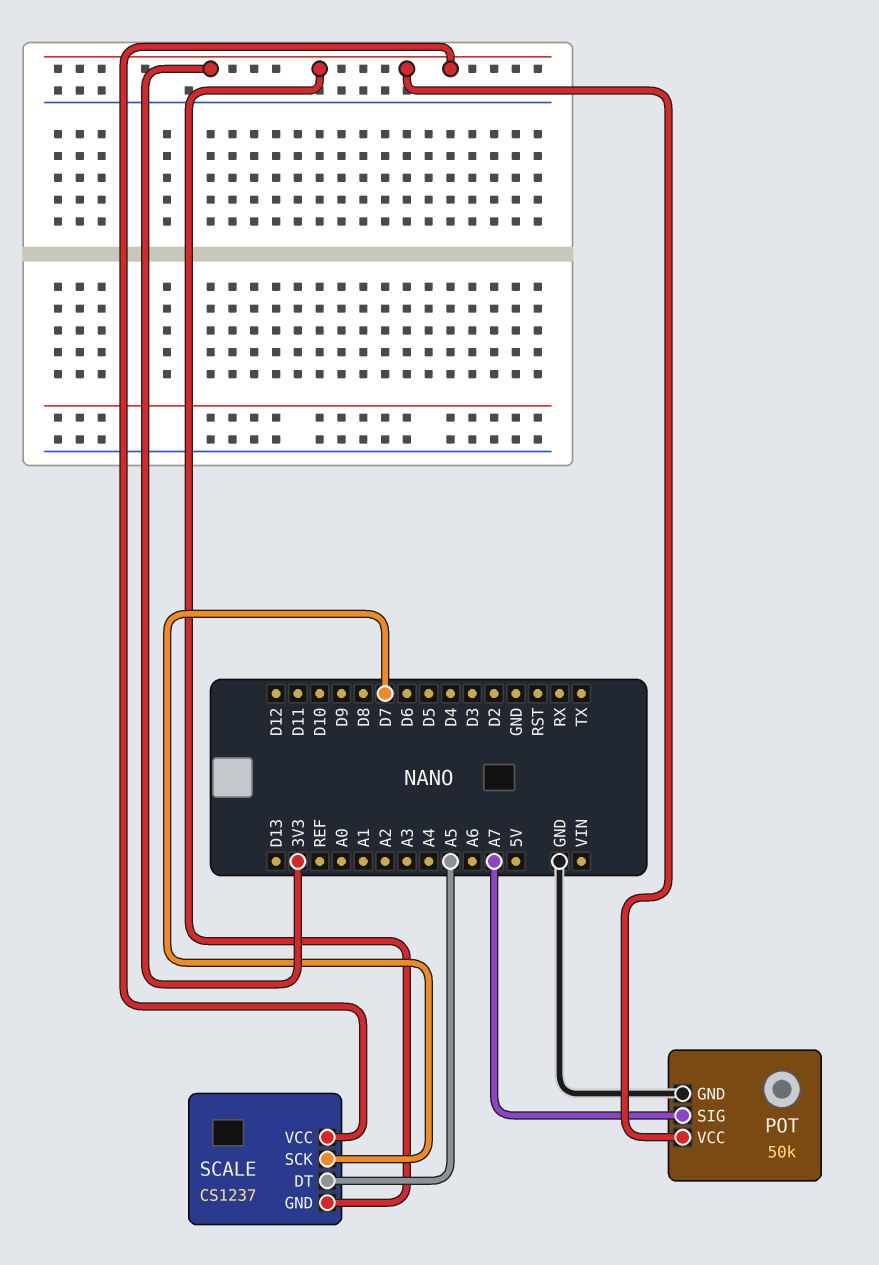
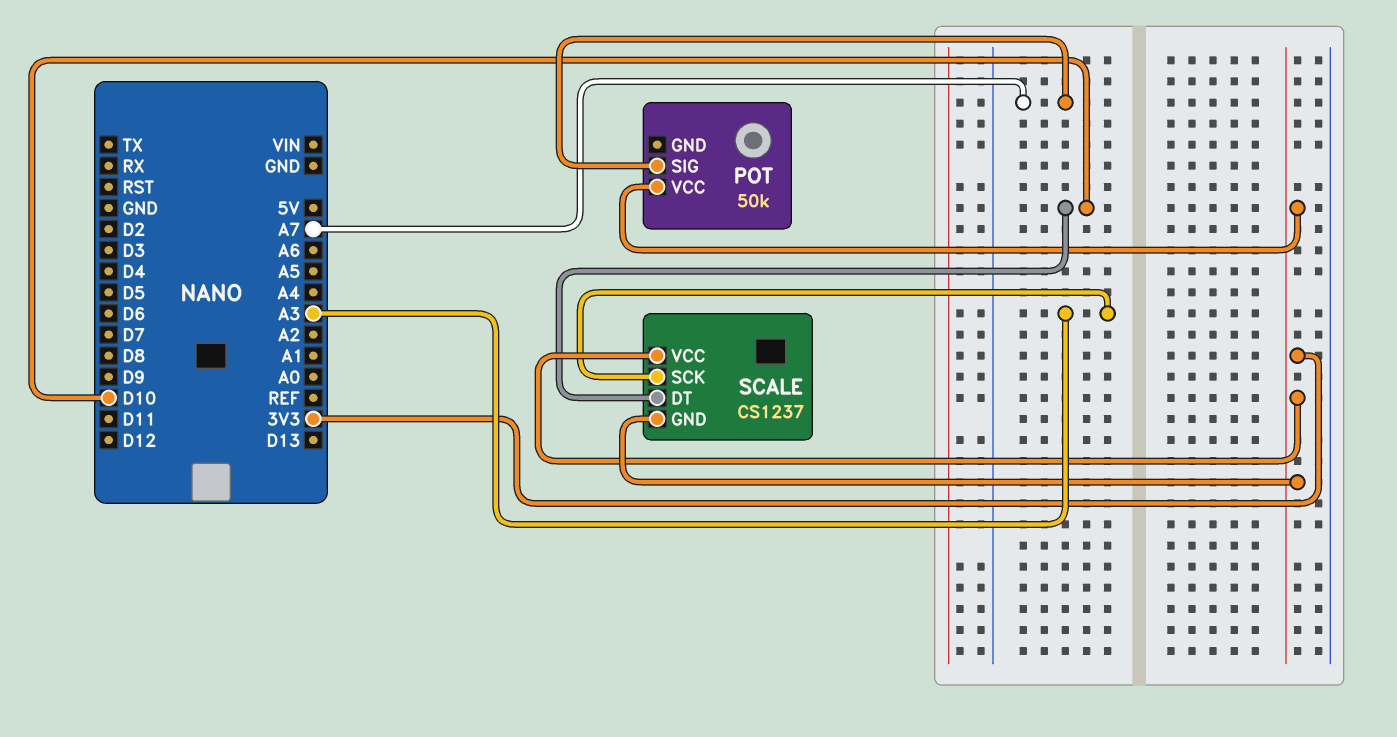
POT pin GND: GND -> none
SCALE pin DT: A5 -> D10
SCALE pin SCK: D7 -> A3

